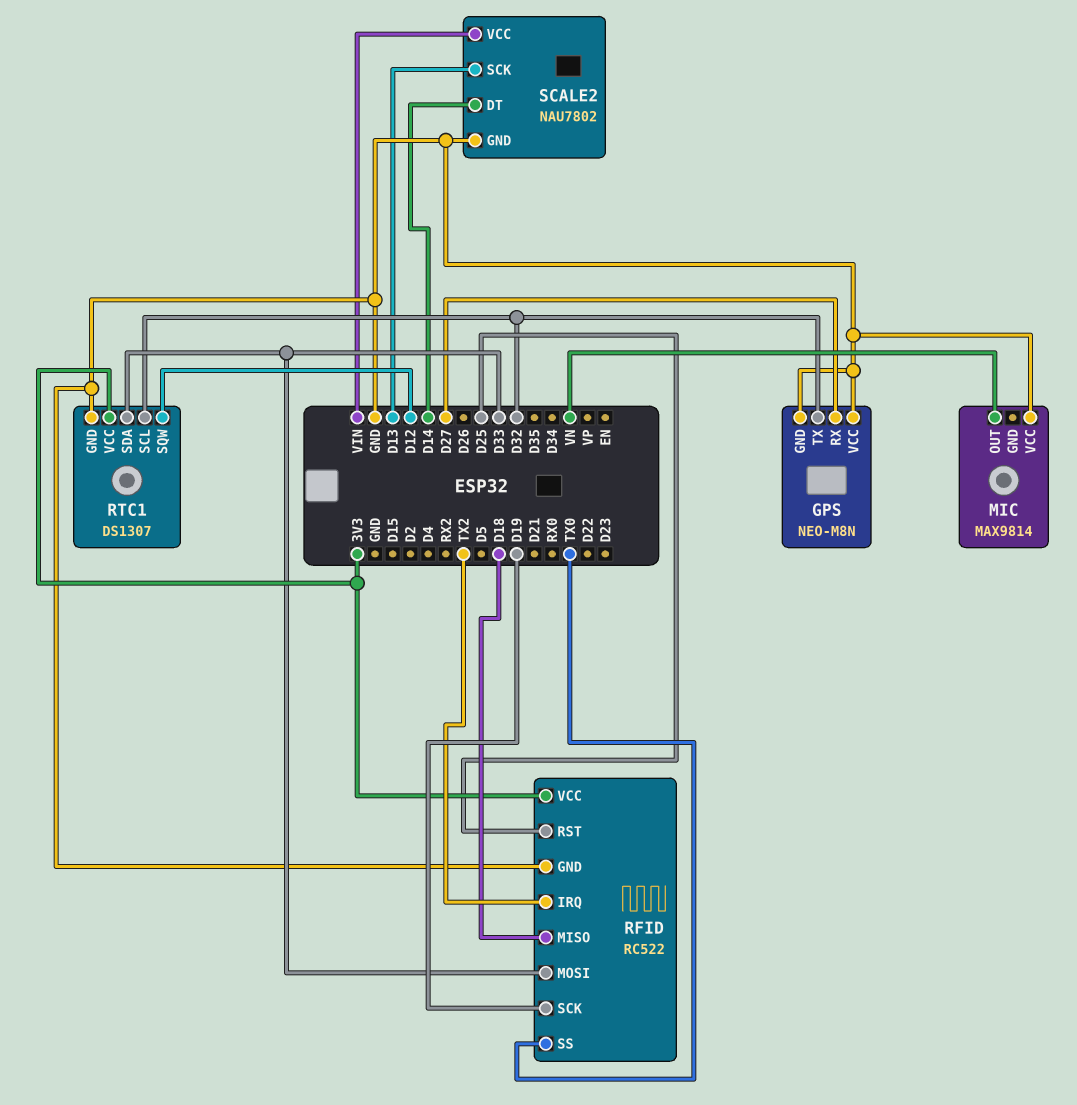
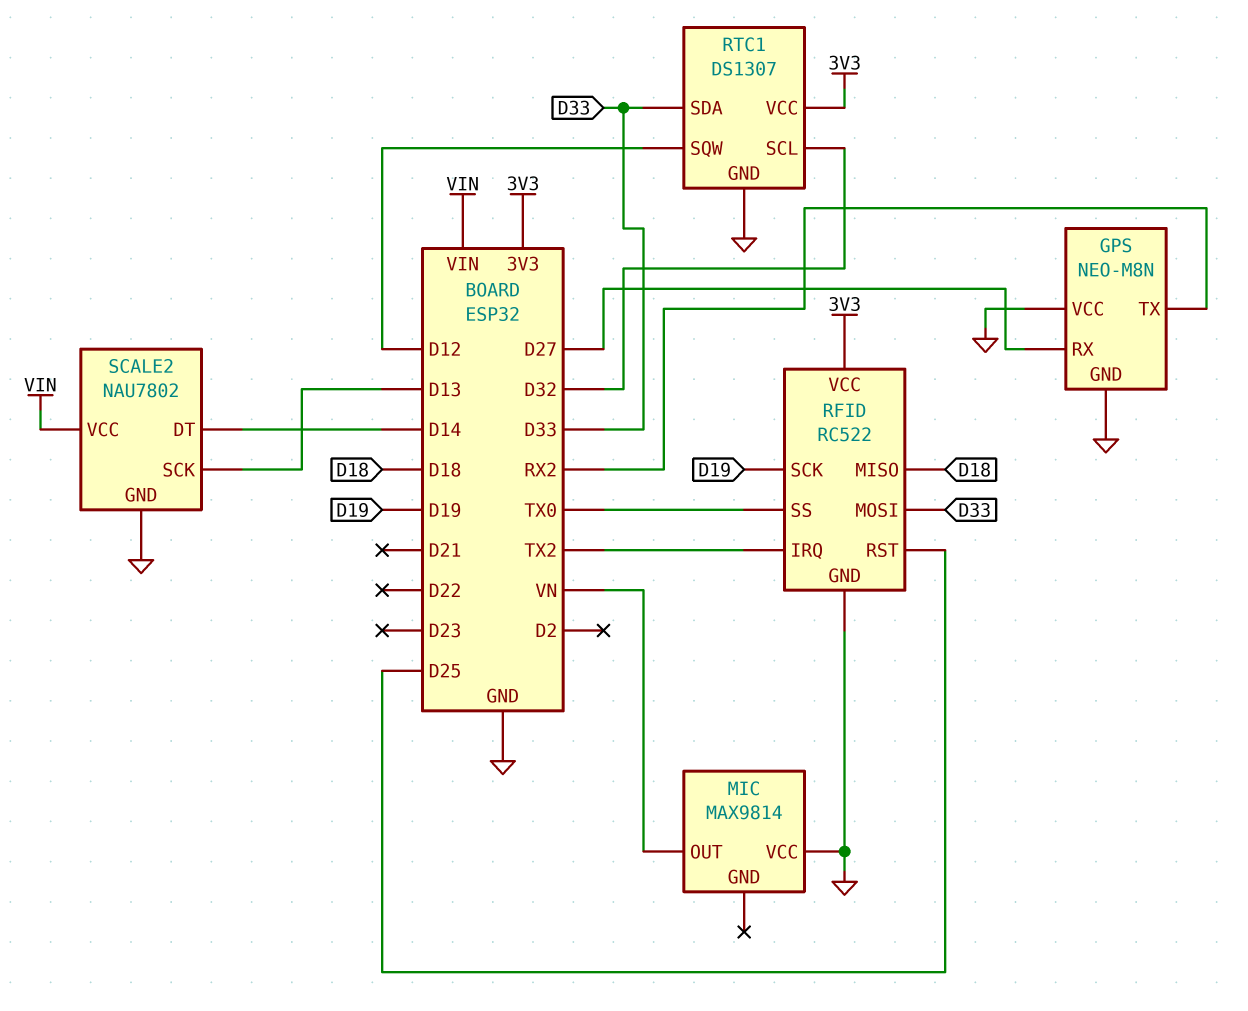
GPS pin TX: D32 -> RX2

